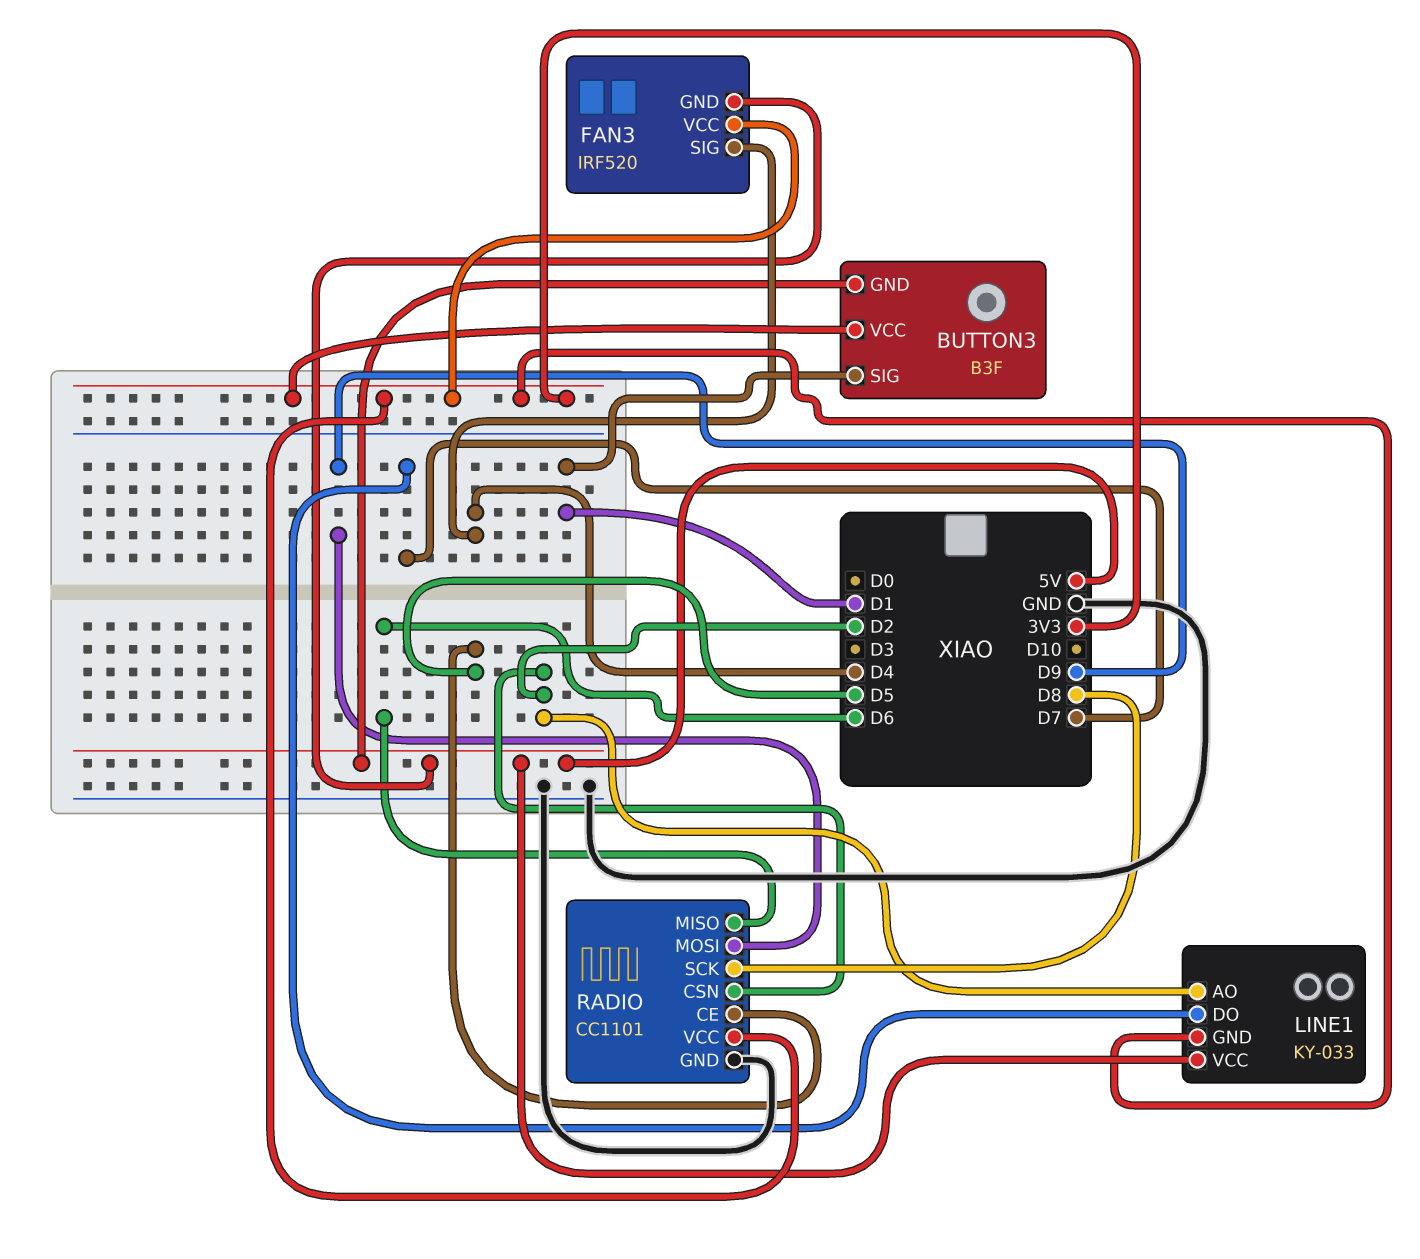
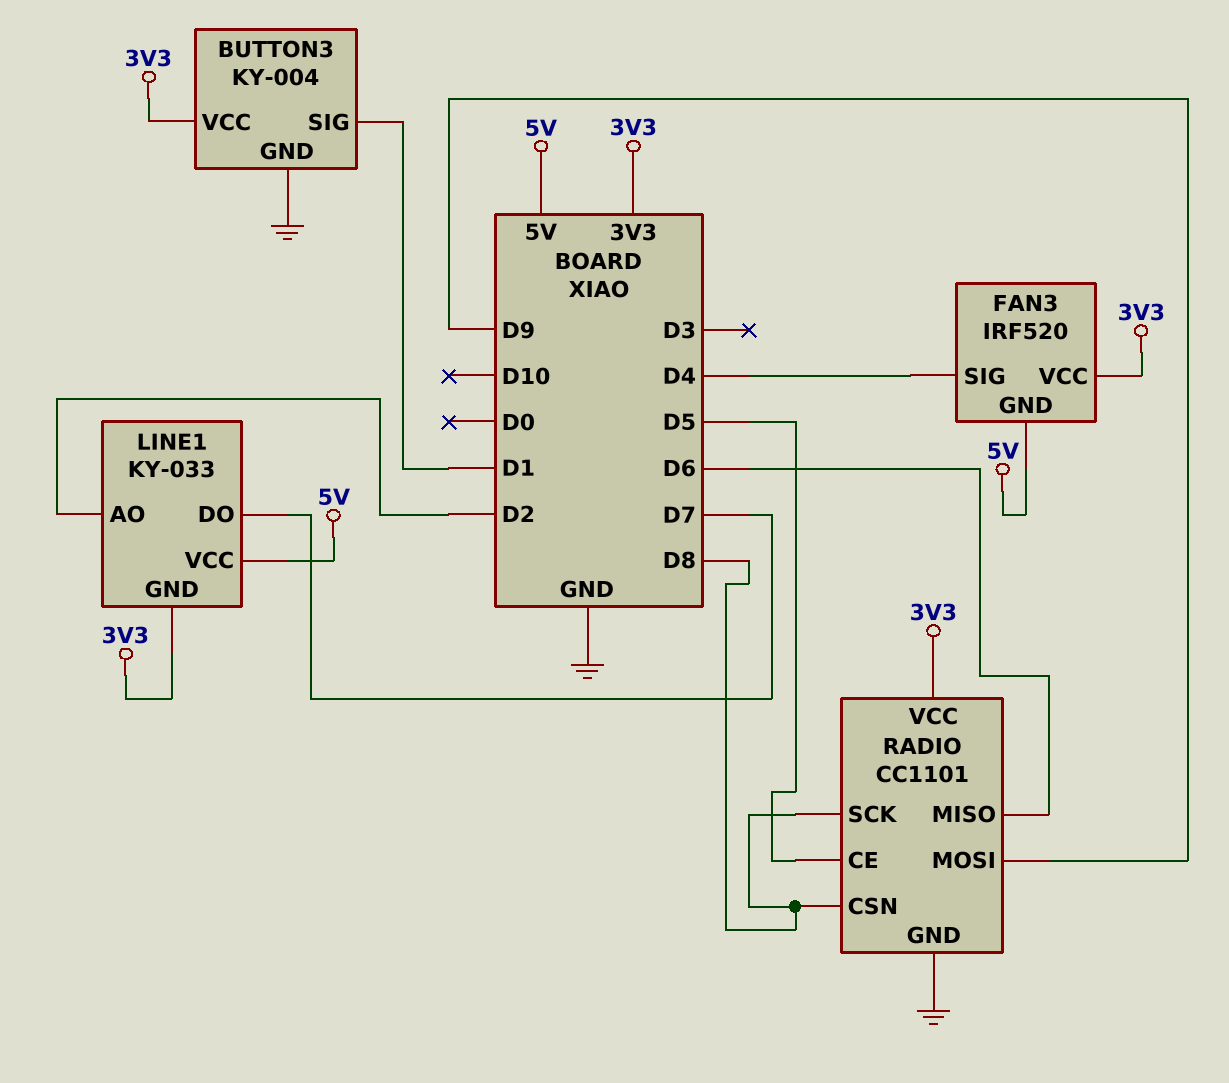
BUTTON3: B3F -> KY-004
BUTTON3 pin GND: 5V -> GND
RADIO pin CSN: D2 -> D8

